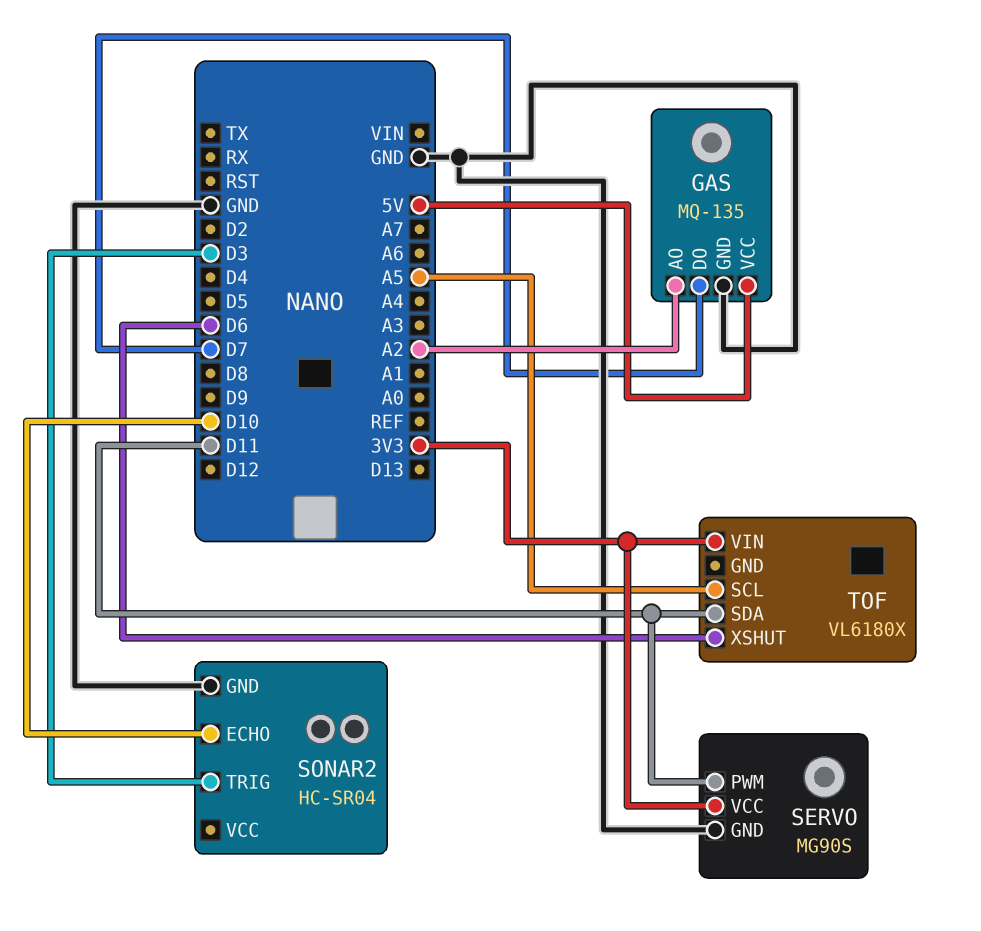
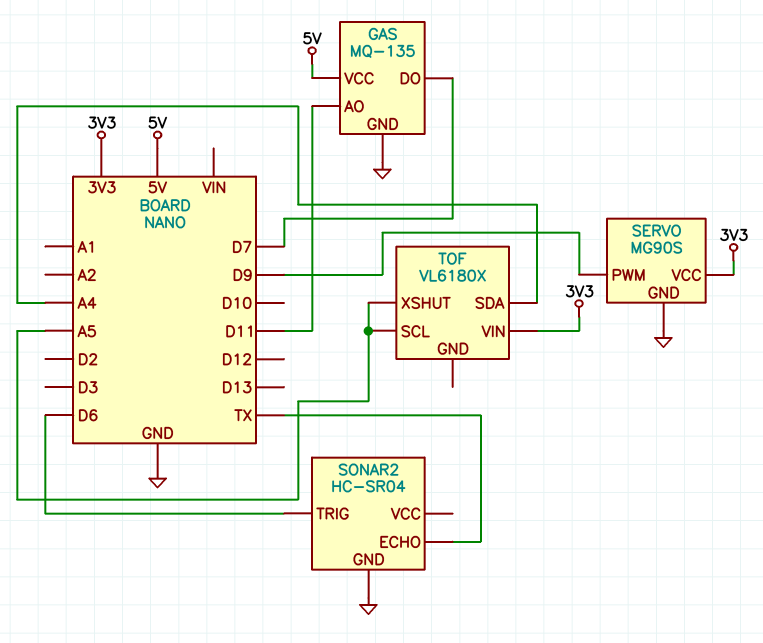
GAS pin AO: A2 -> D11
SERVO pin PWM: D11 -> D9
SONAR2 pin ECHO: D10 -> TX
SONAR2 pin TRIG: D3 -> D6
TOF pin SDA: D11 -> A4
TOF pin XSHUT: D6 -> A5

